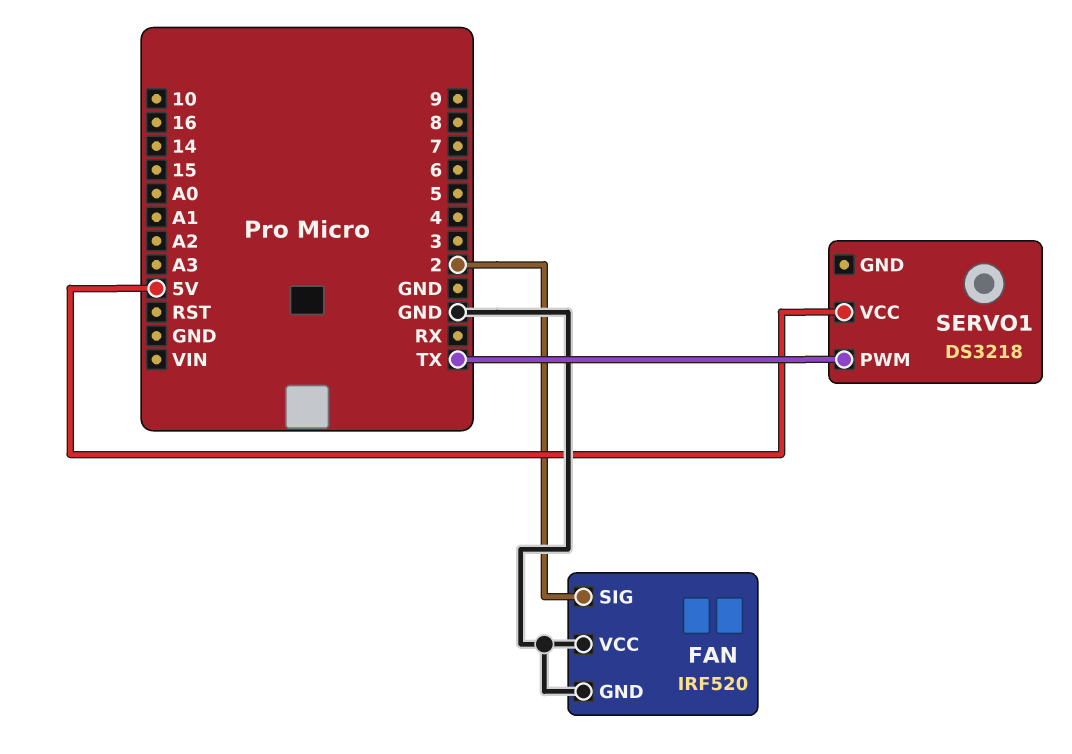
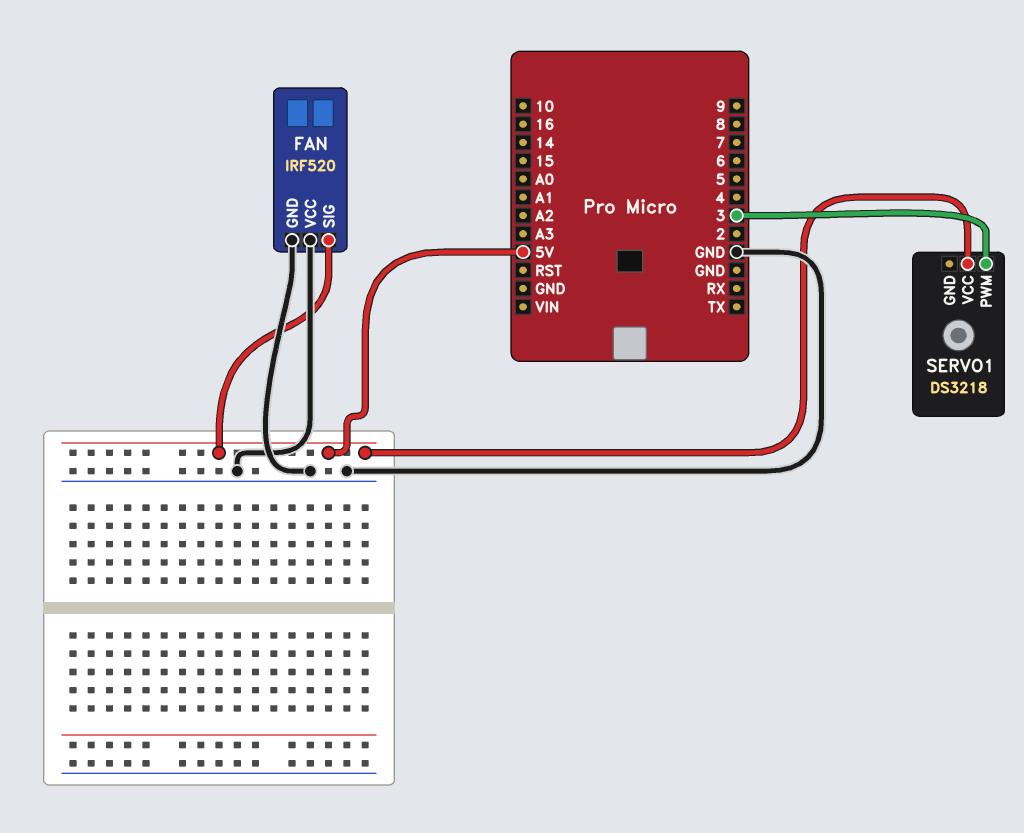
FAN pin SIG: 2 -> 5V
SERVO1 pin PWM: TX -> 3

